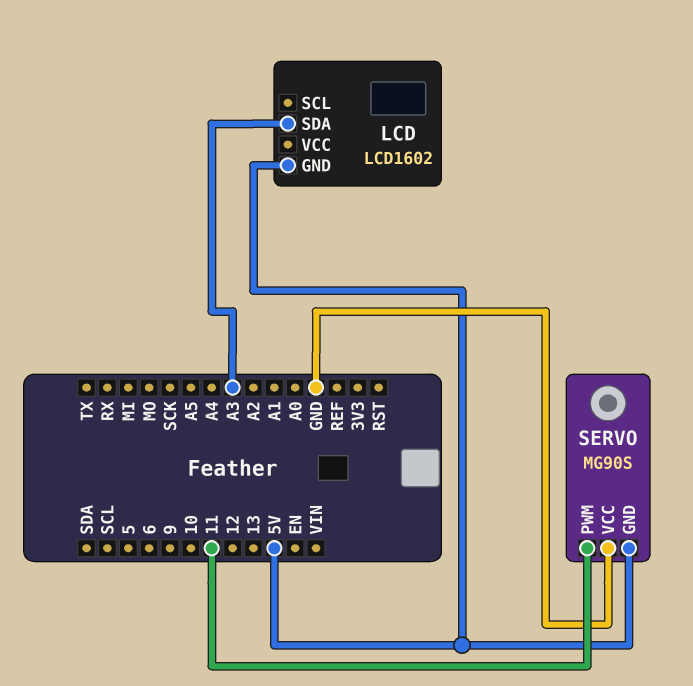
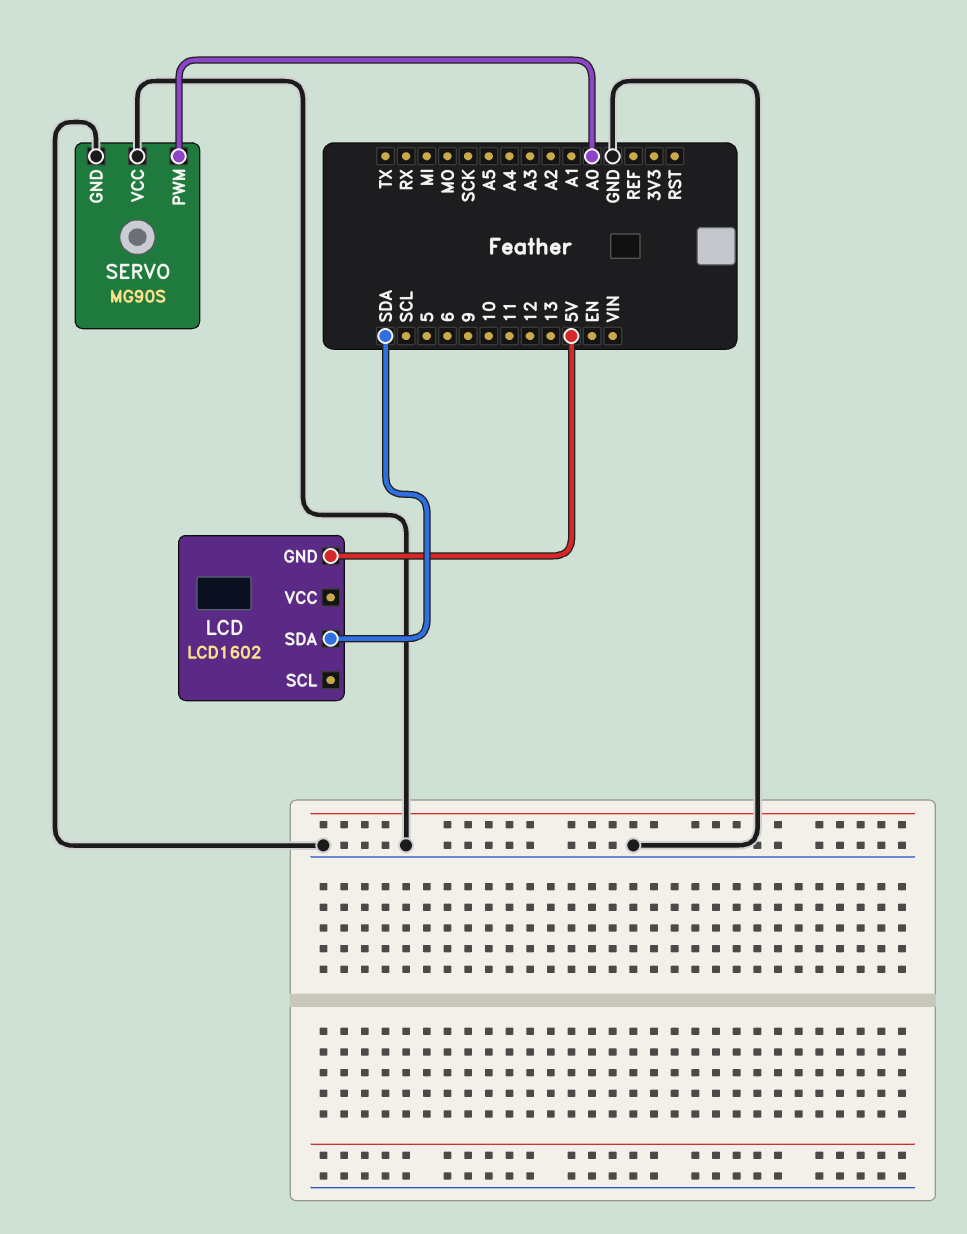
LCD pin SDA: A3 -> SDA
SERVO pin GND: 5V -> GND
SERVO pin PWM: 11 -> A0

